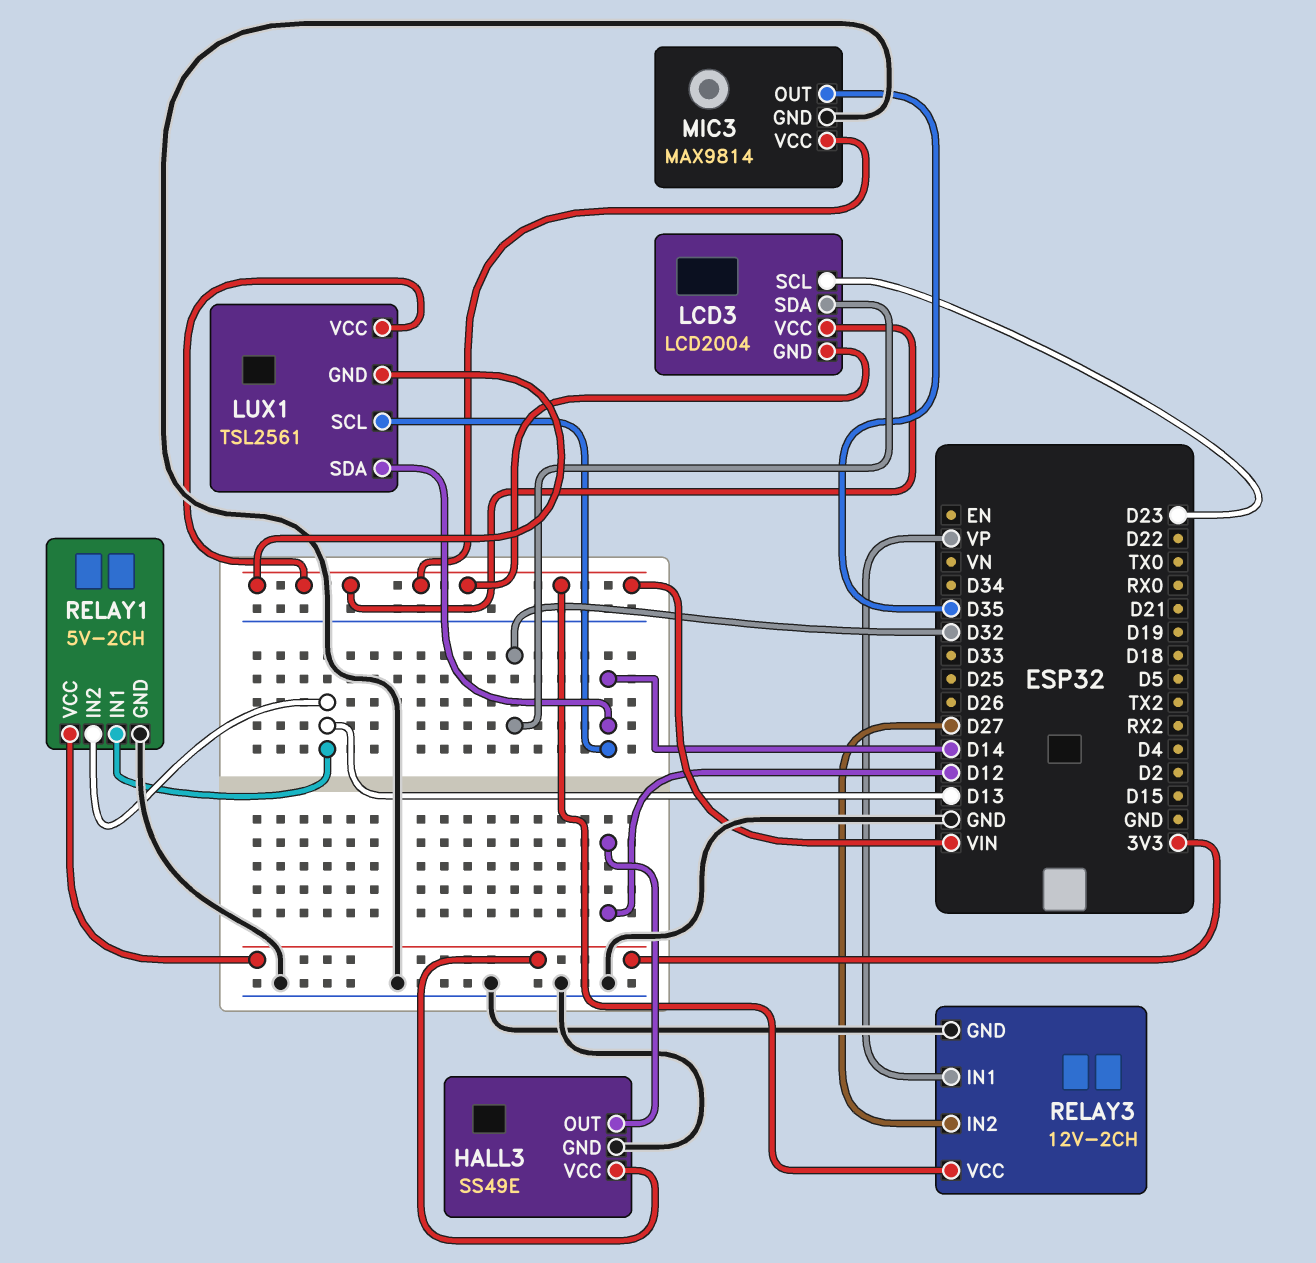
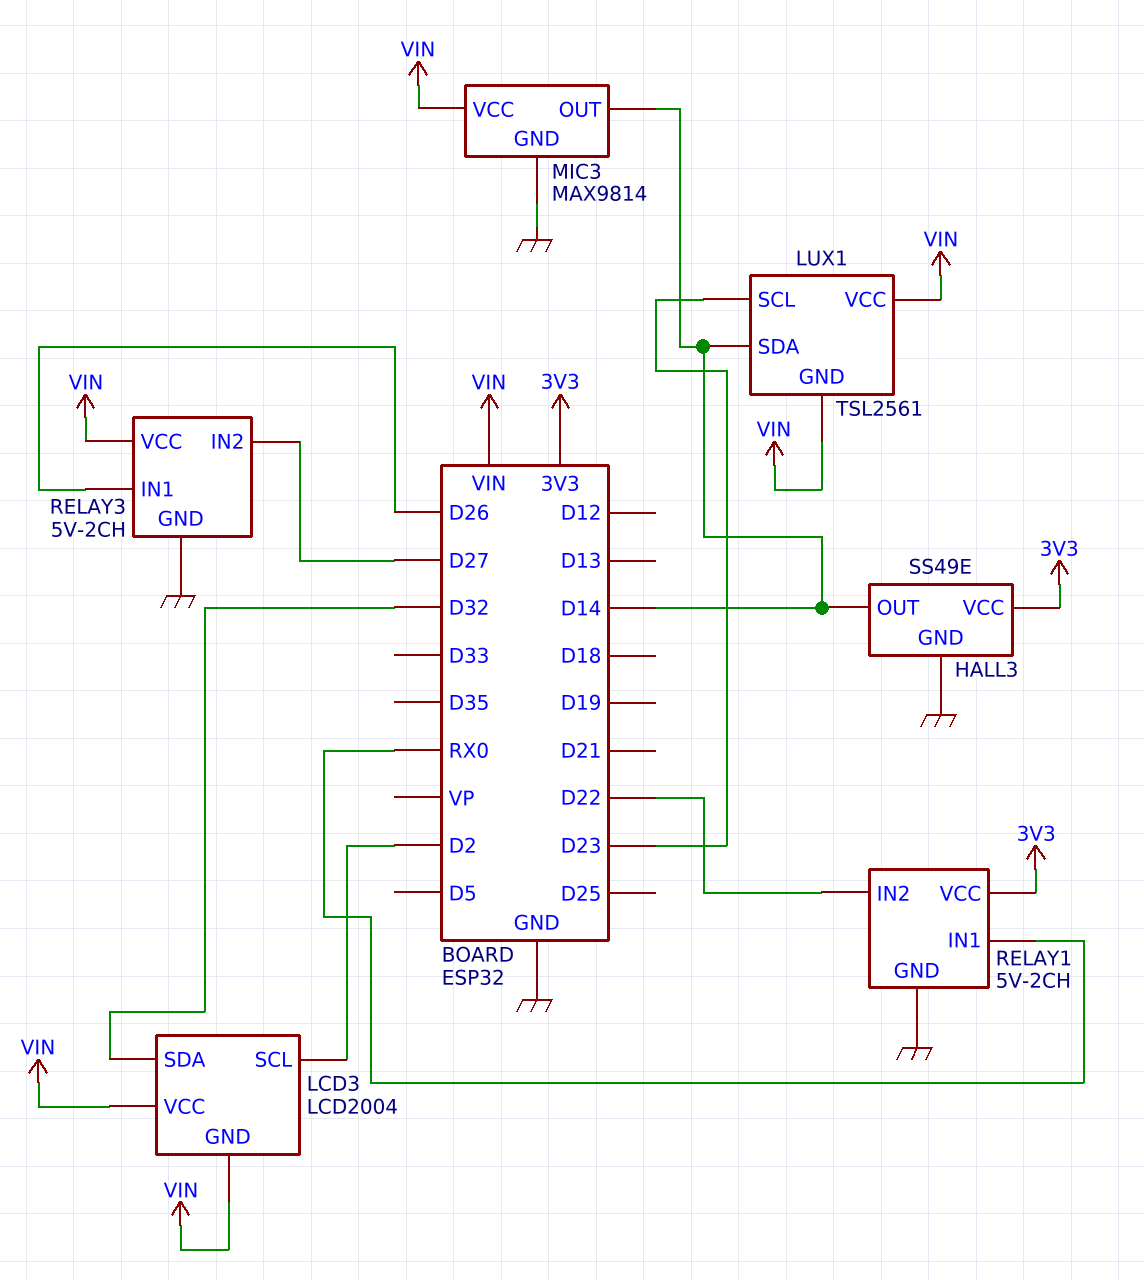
HALL3 pin OUT: D12 -> D14
LCD3 pin SCL: D23 -> D2
LUX1 pin SCL: D14 -> D23
MIC3 pin OUT: D35 -> D14
RELAY1 pin IN1: D13 -> RX0
RELAY1 pin IN2: D13 -> D22
RELAY3: 12V-2CH -> 5V-2CH
RELAY3 pin IN1: VP -> D26

